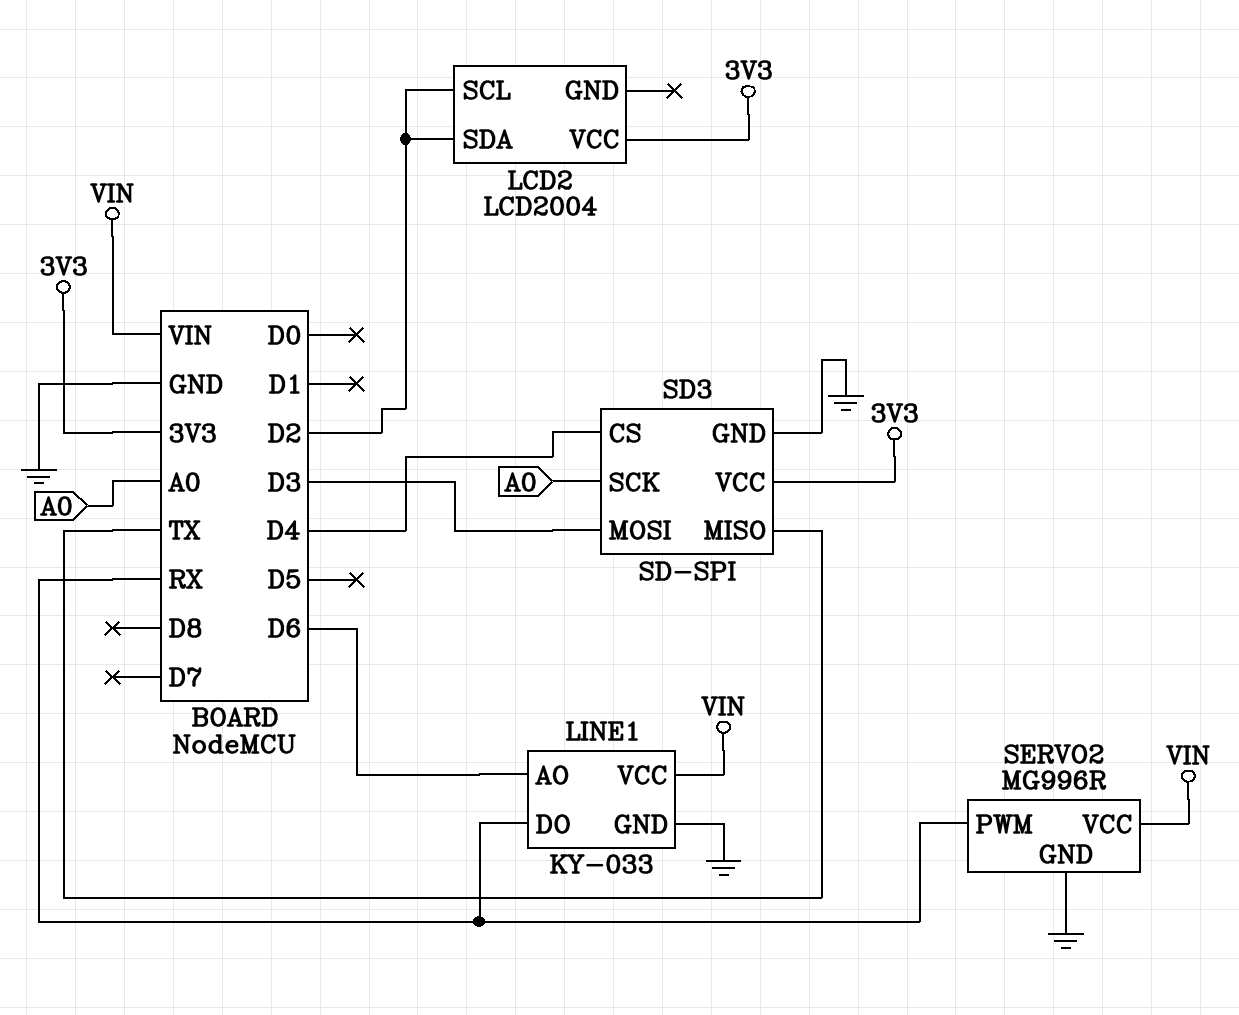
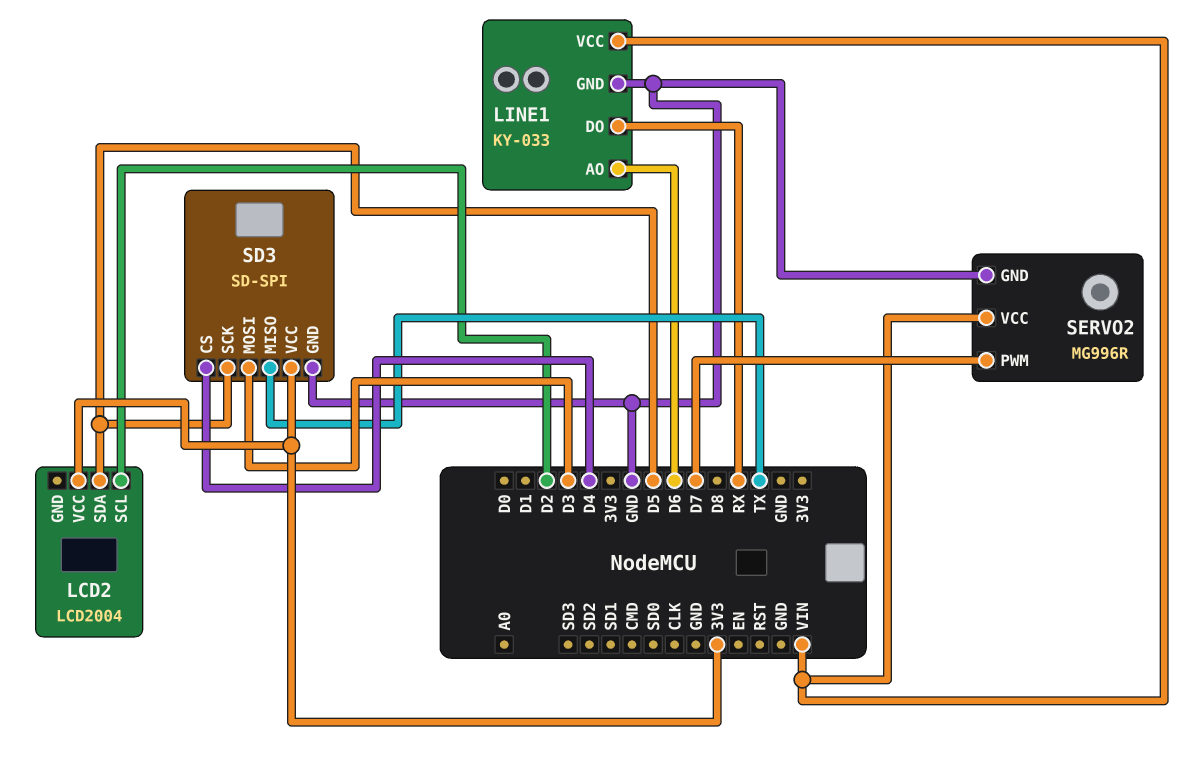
LCD2 pin SDA: D2 -> D5
SD3 pin SCK: A0 -> D5
SERVO2 pin PWM: RX -> D7

